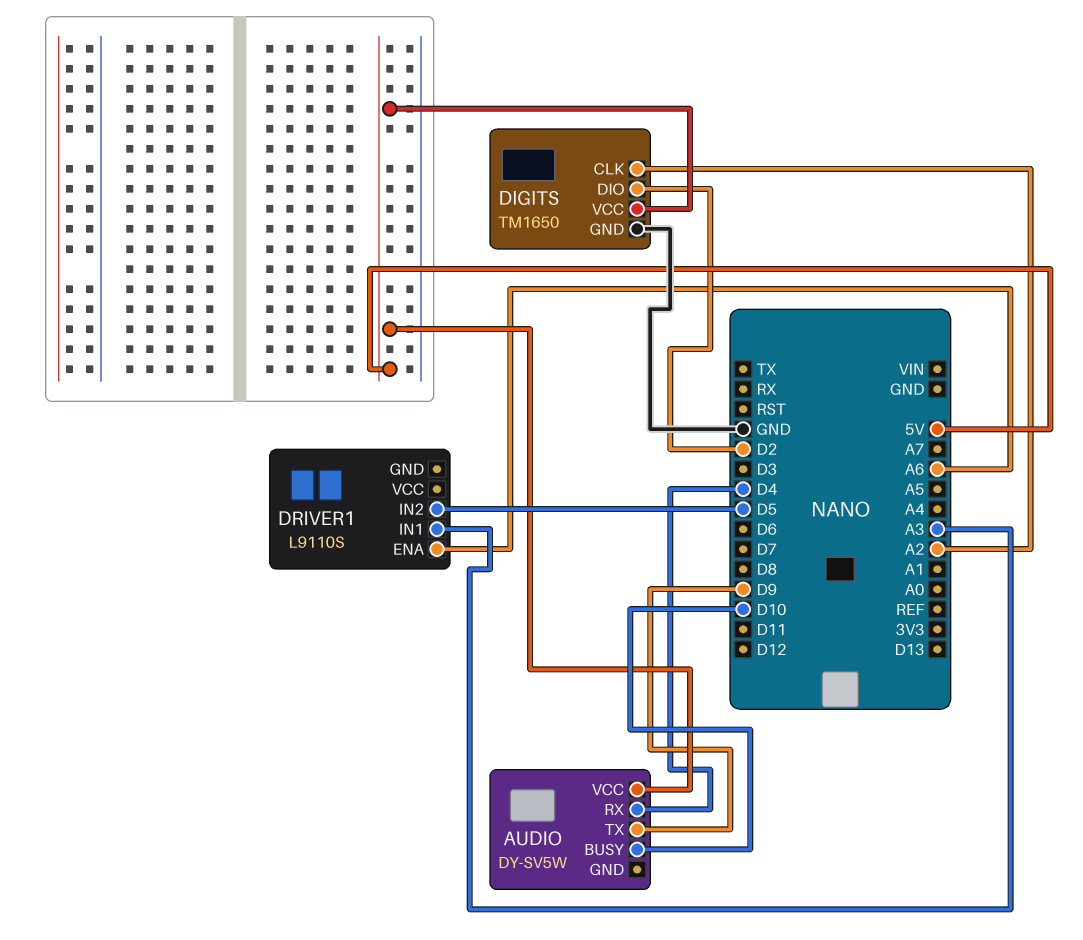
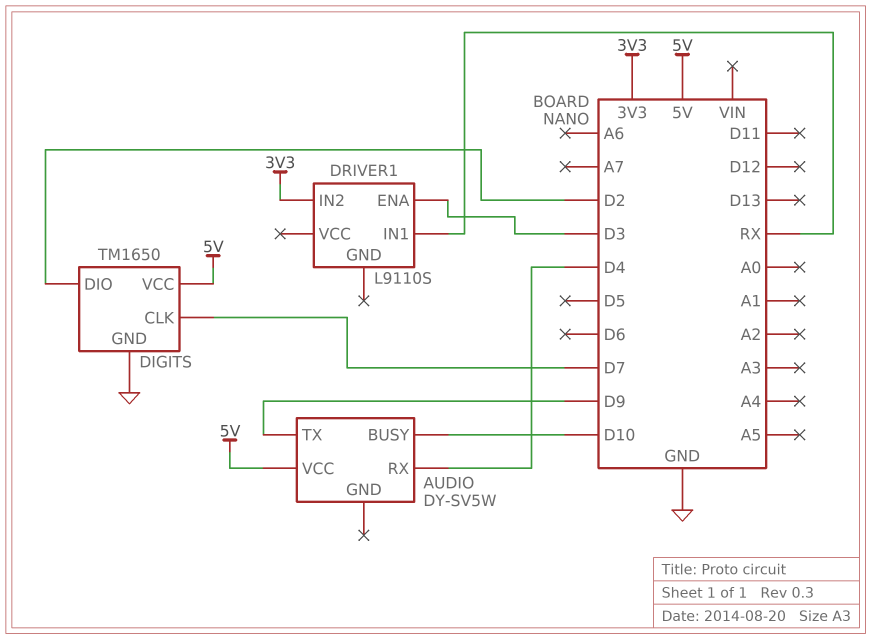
DIGITS pin CLK: A2 -> D7
DRIVER1 pin ENA: A6 -> D3
DRIVER1 pin IN1: A3 -> RX
DRIVER1 pin IN2: D5 -> 3V3

